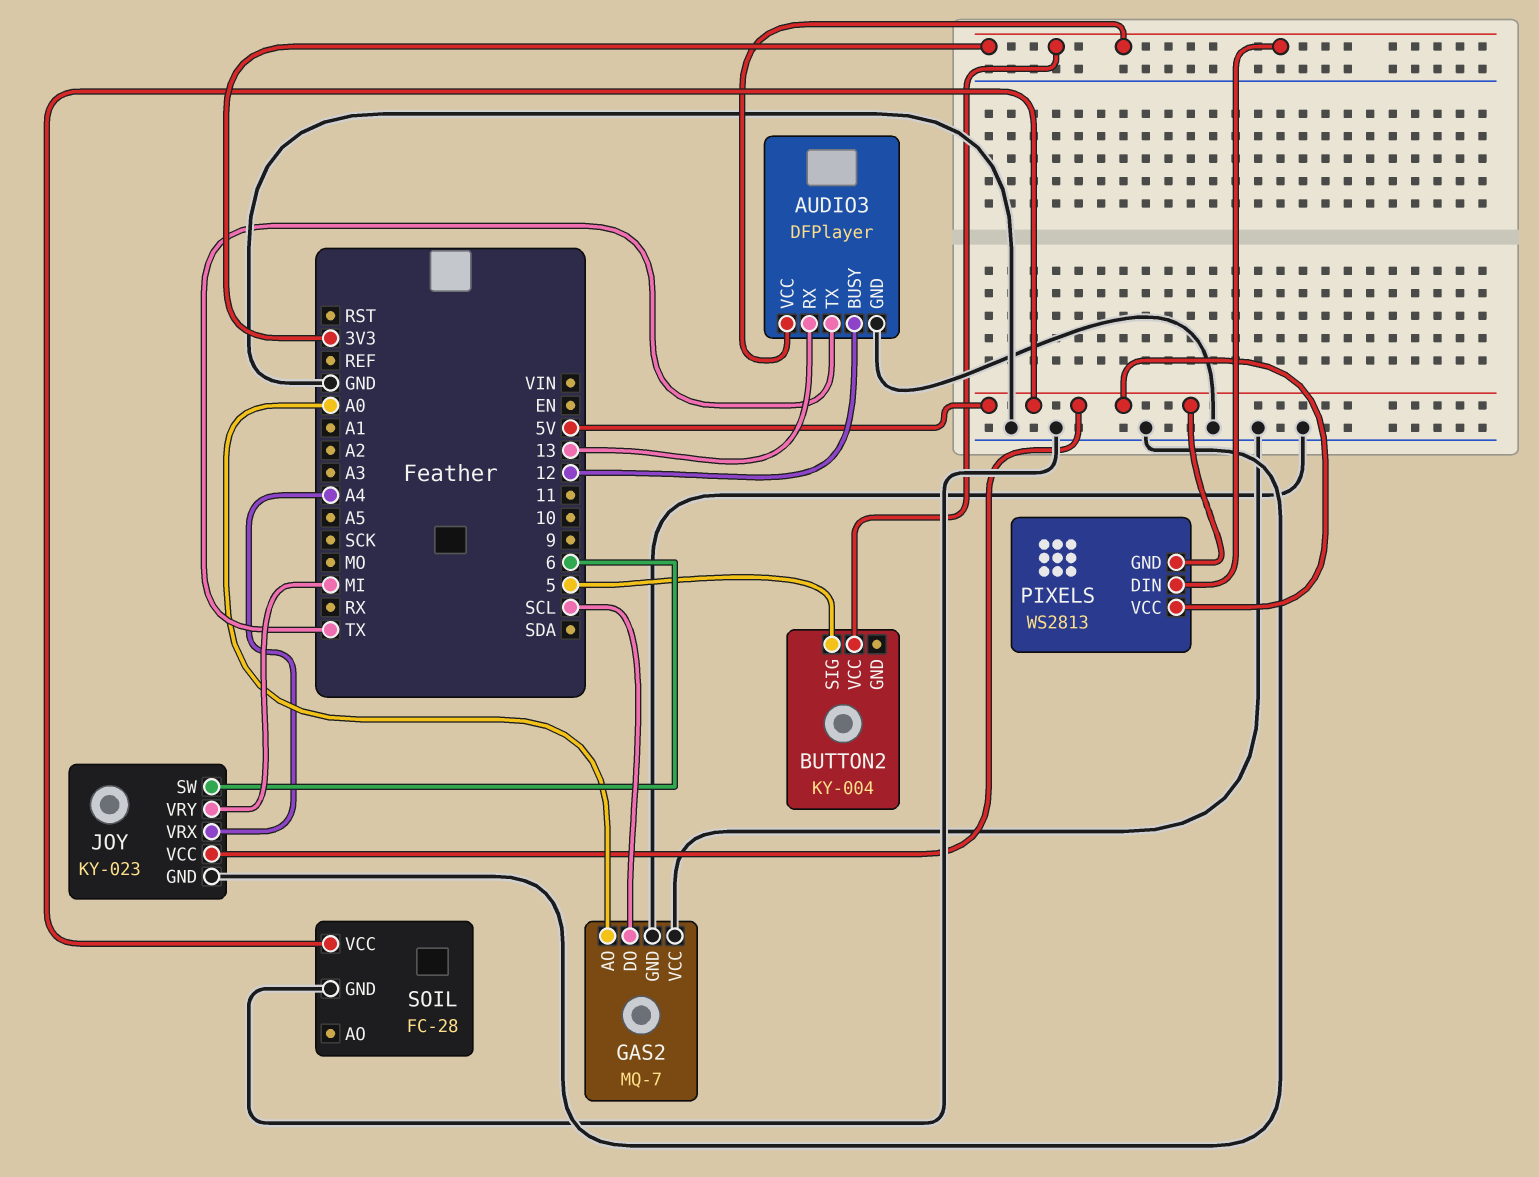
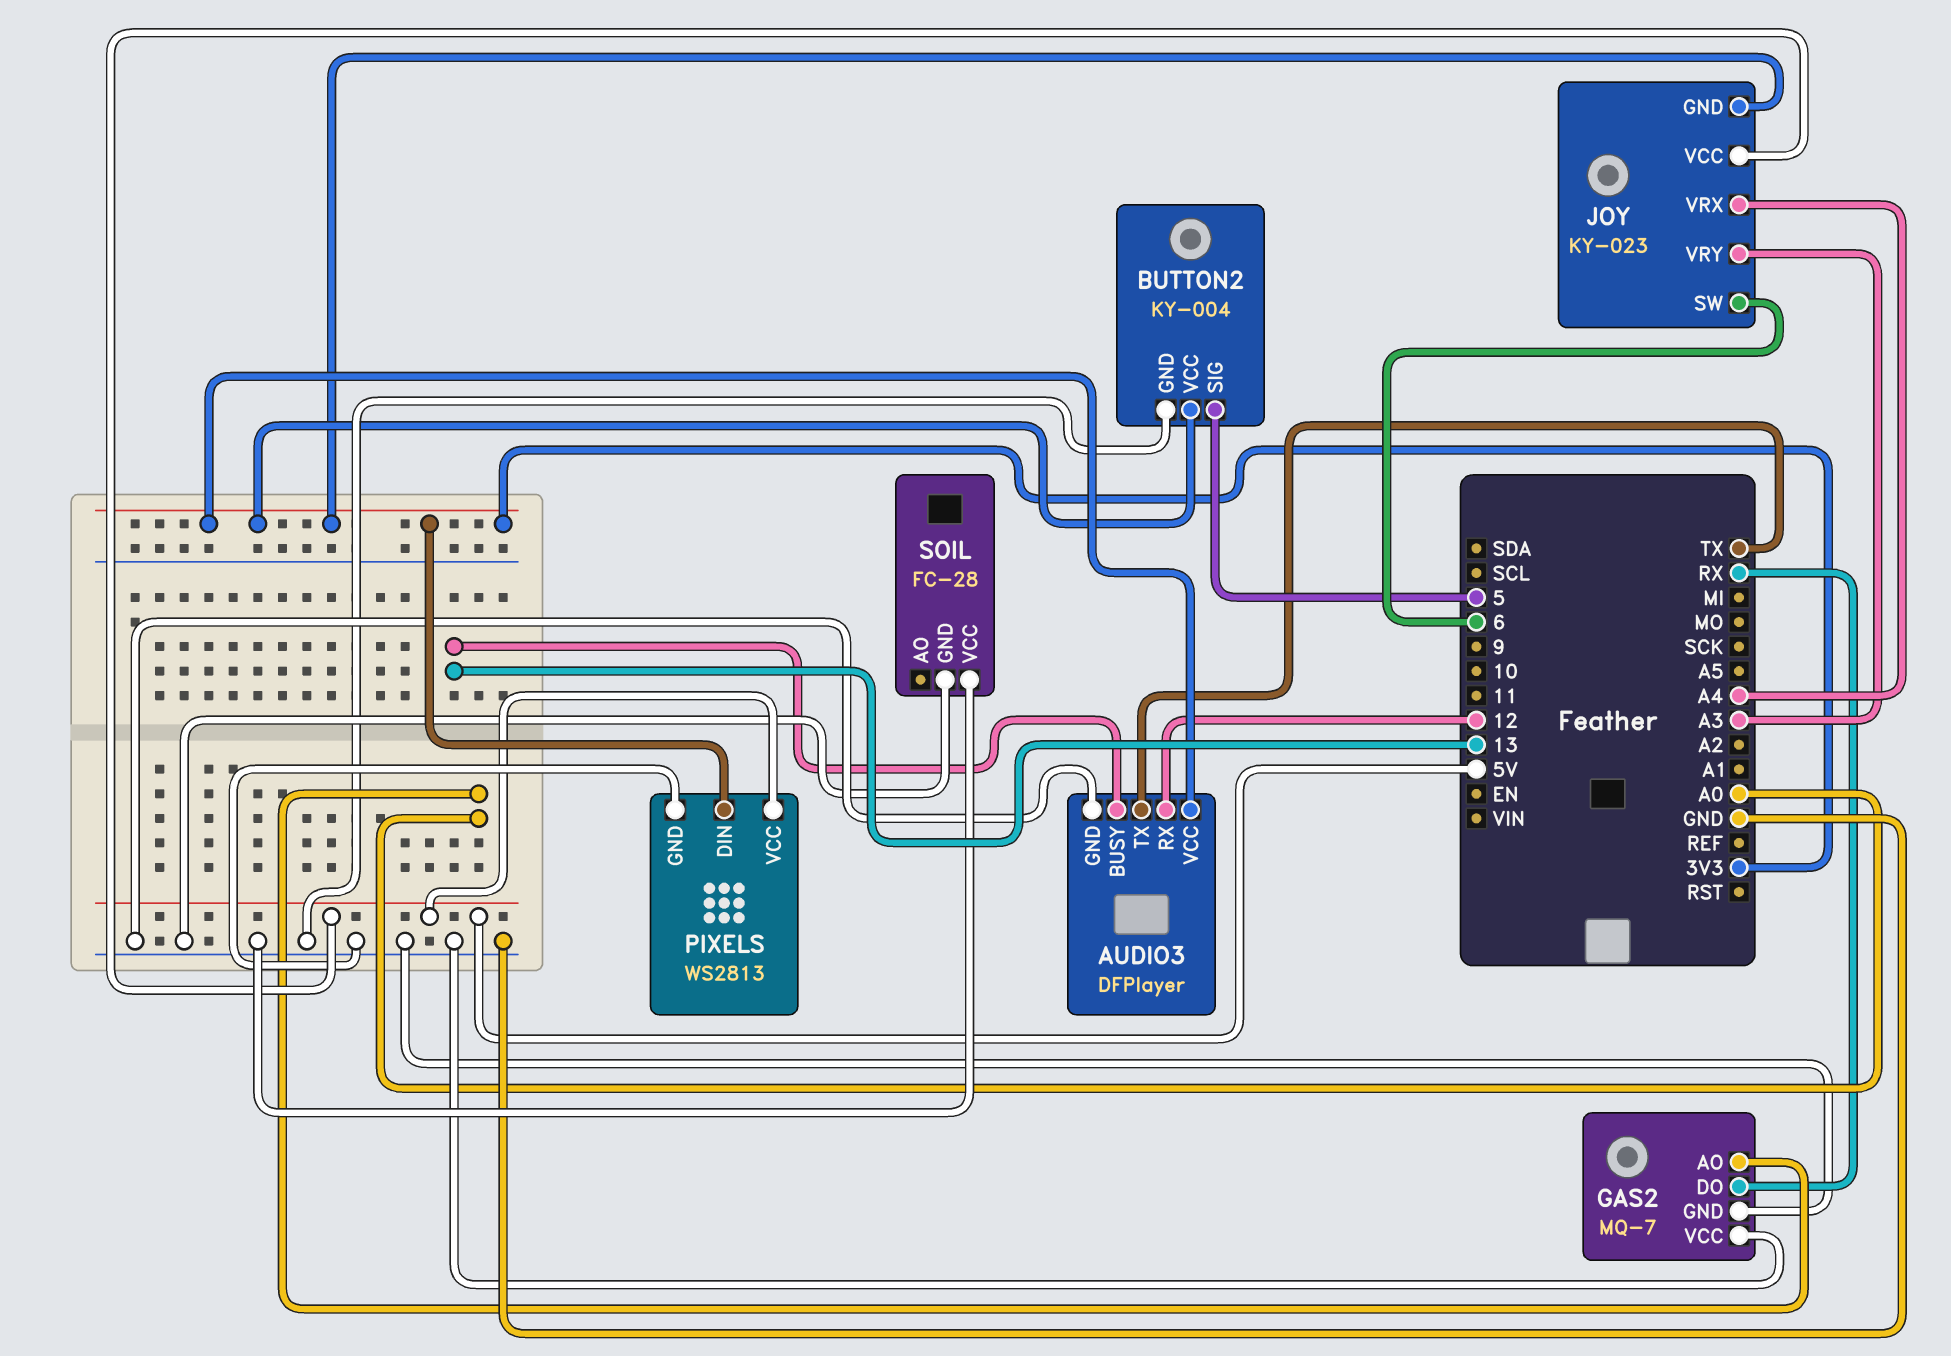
AUDIO3 pin BUSY: 12 -> 13
AUDIO3 pin RX: 13 -> 12
BUTTON2 pin GND: none -> GND
GAS2 pin DO: SCL -> RX
JOY pin GND: GND -> 3V3
JOY pin VRY: MI -> A3
PIXELS pin GND: 5V -> GND
SOIL pin VCC: 5V -> GND

